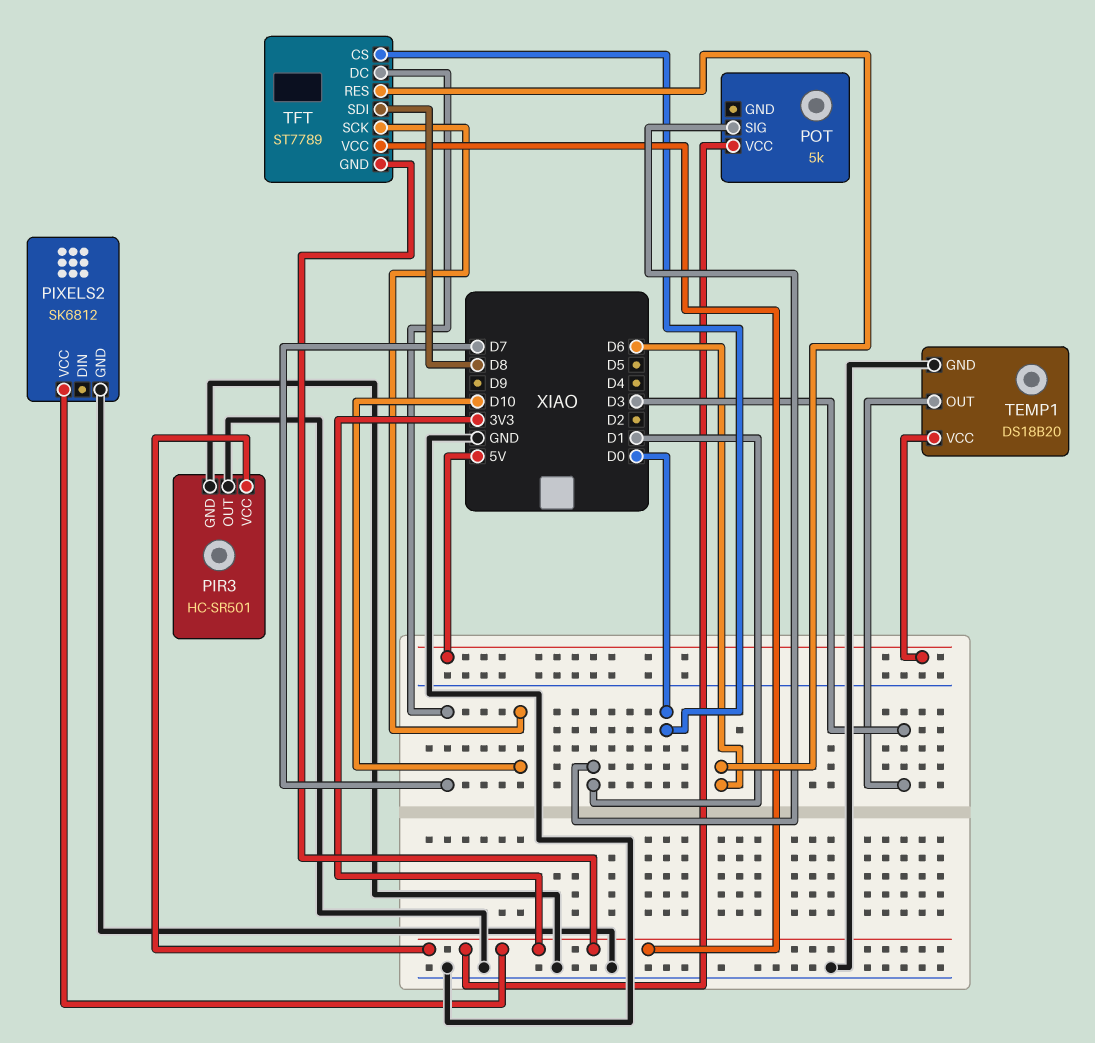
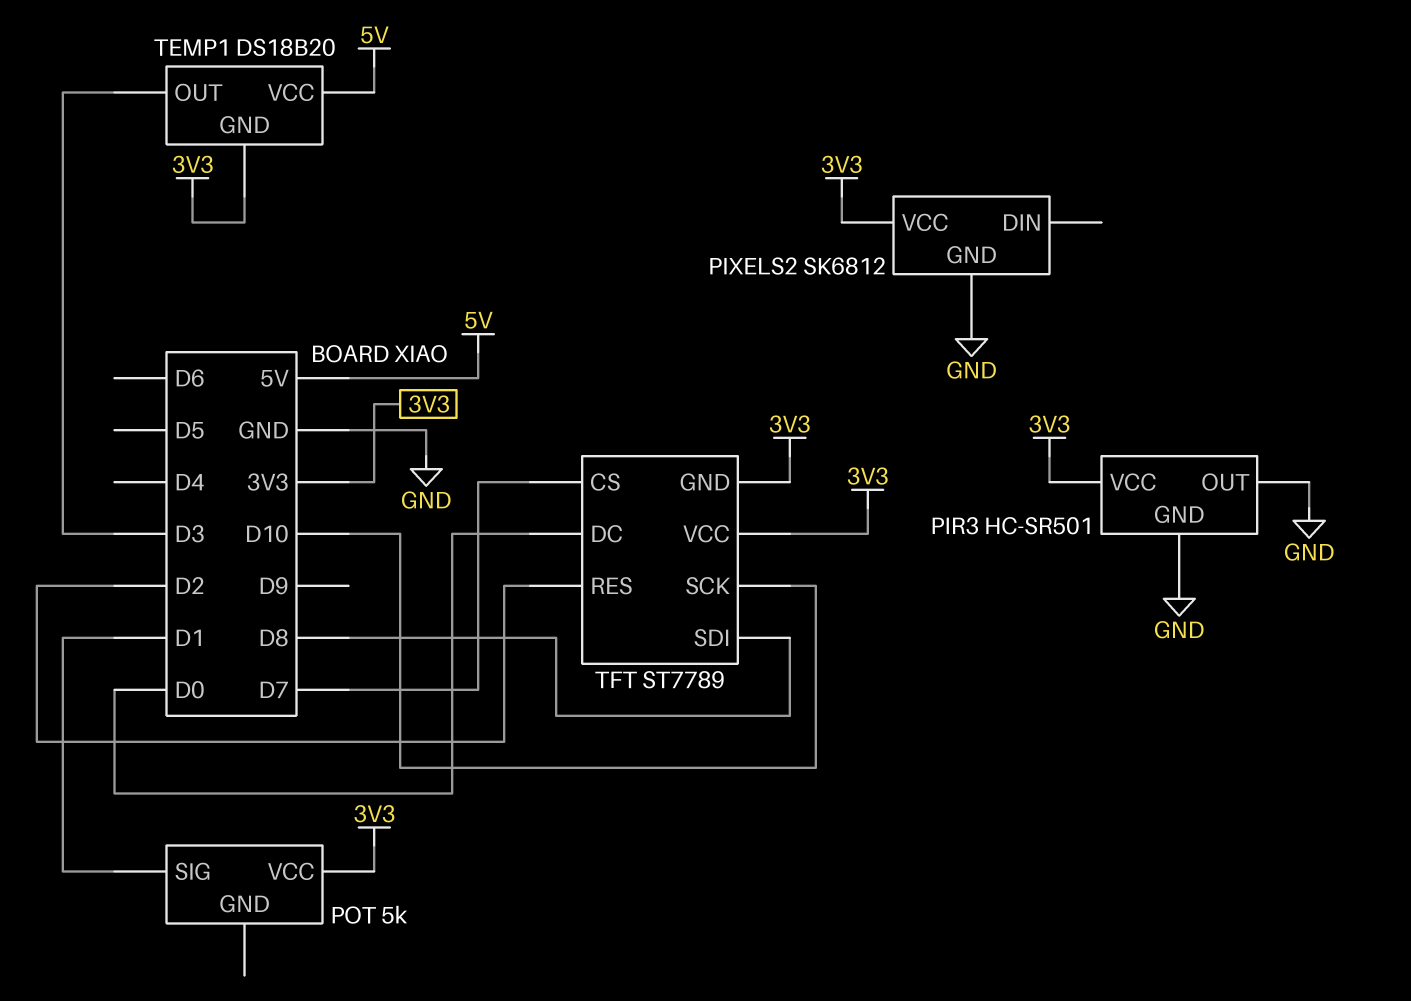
TEMP1 pin GND: GND -> 3V3
TFT pin CS: D0 -> D7
TFT pin DC: D7 -> D0
TFT pin RES: D6 -> D2

